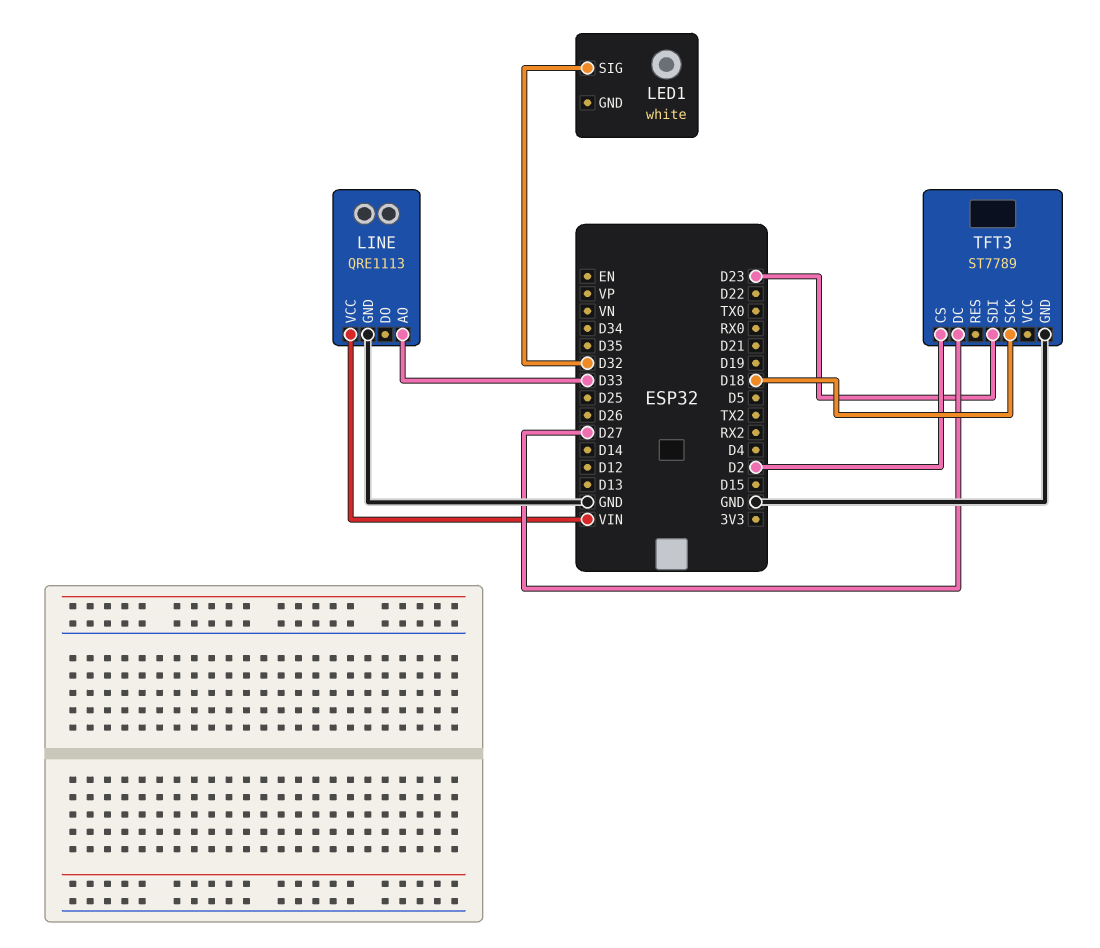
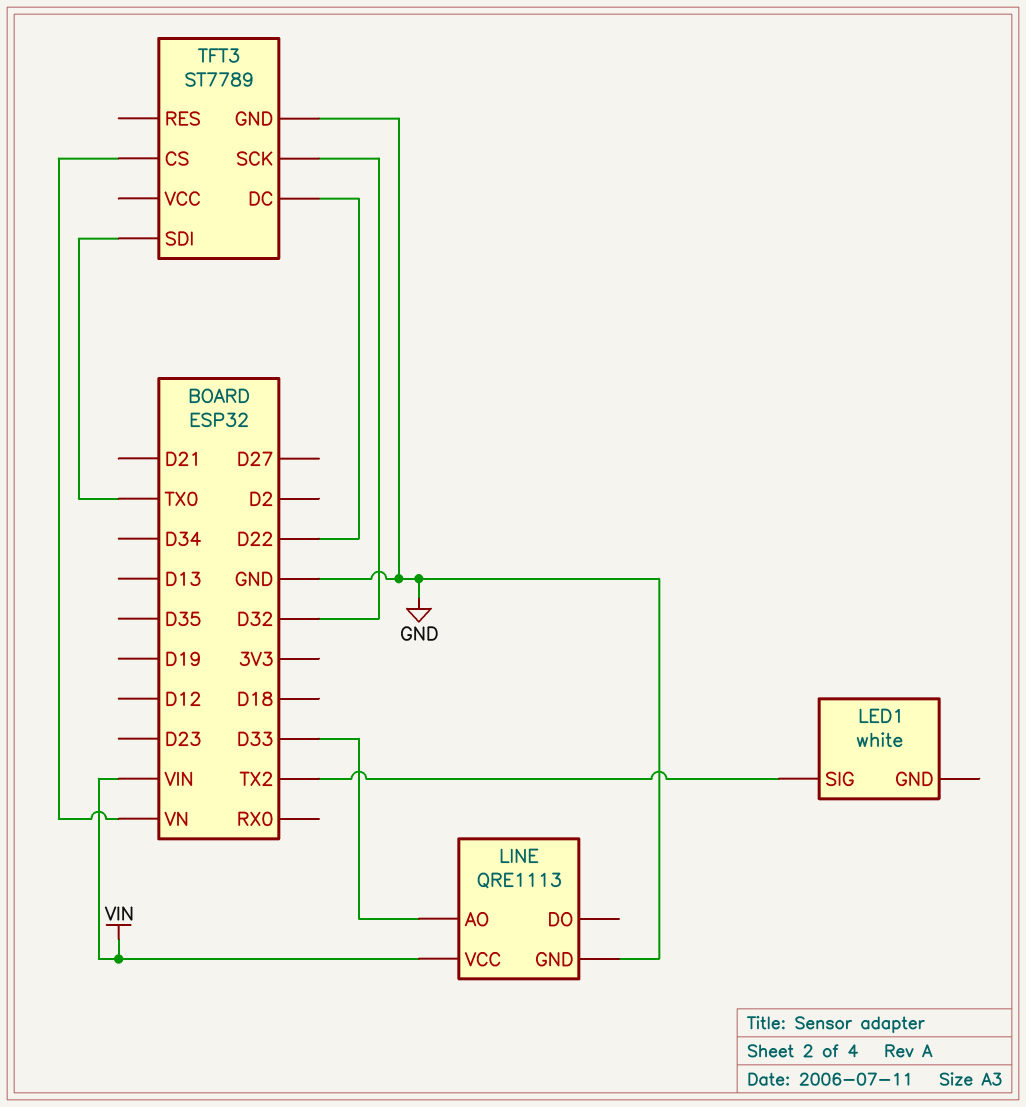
LED1 pin SIG: D32 -> TX2
TFT3 pin CS: D2 -> VN
TFT3 pin DC: D27 -> D22
TFT3 pin SCK: D18 -> D32
TFT3 pin SDI: D23 -> TX0

